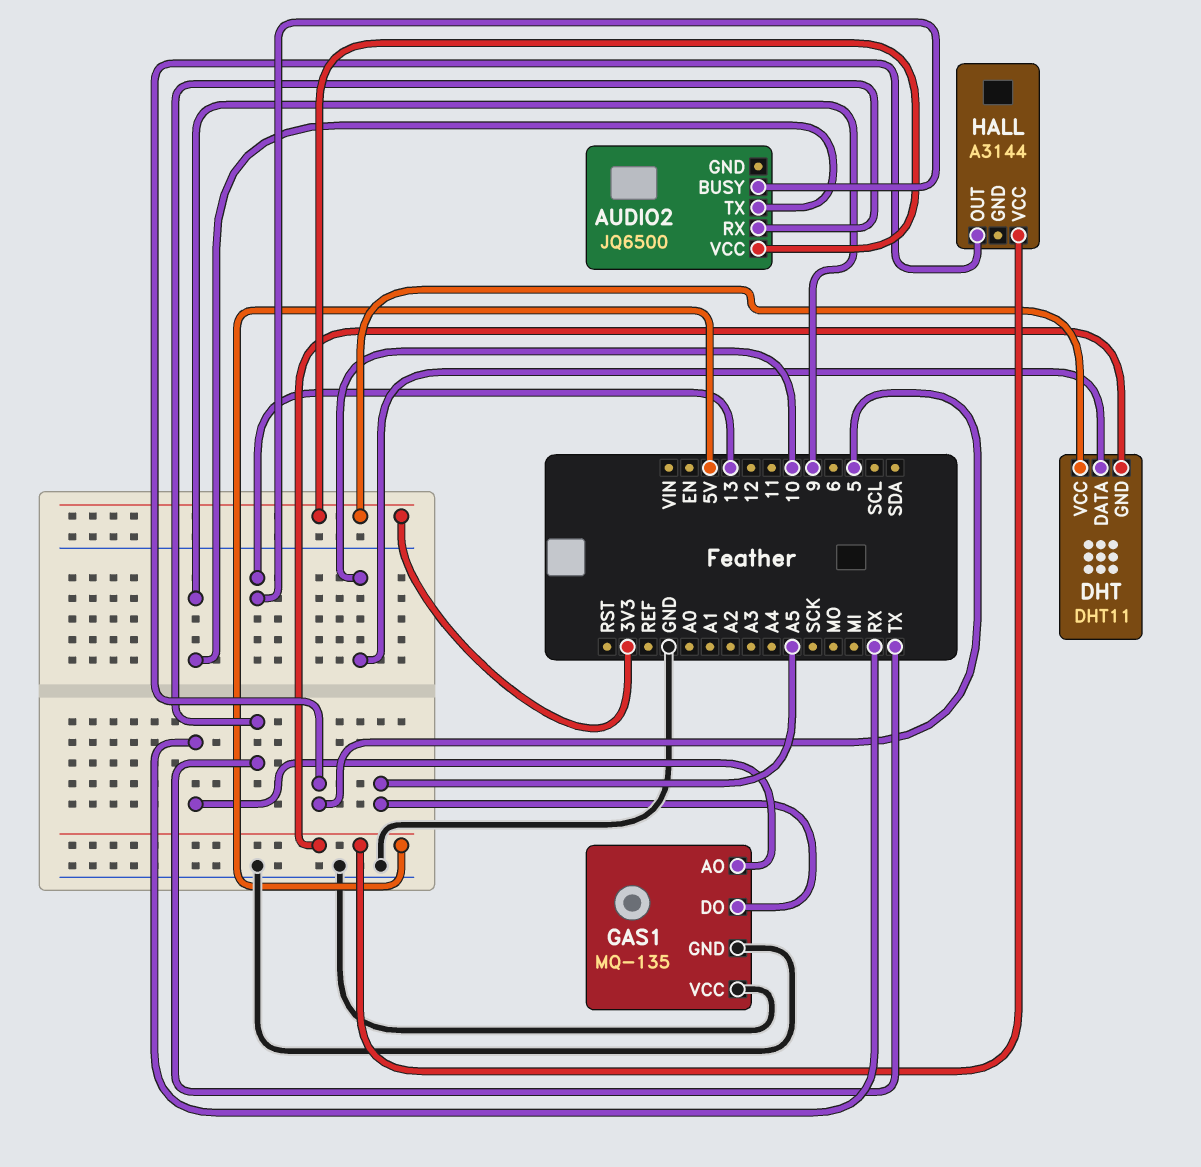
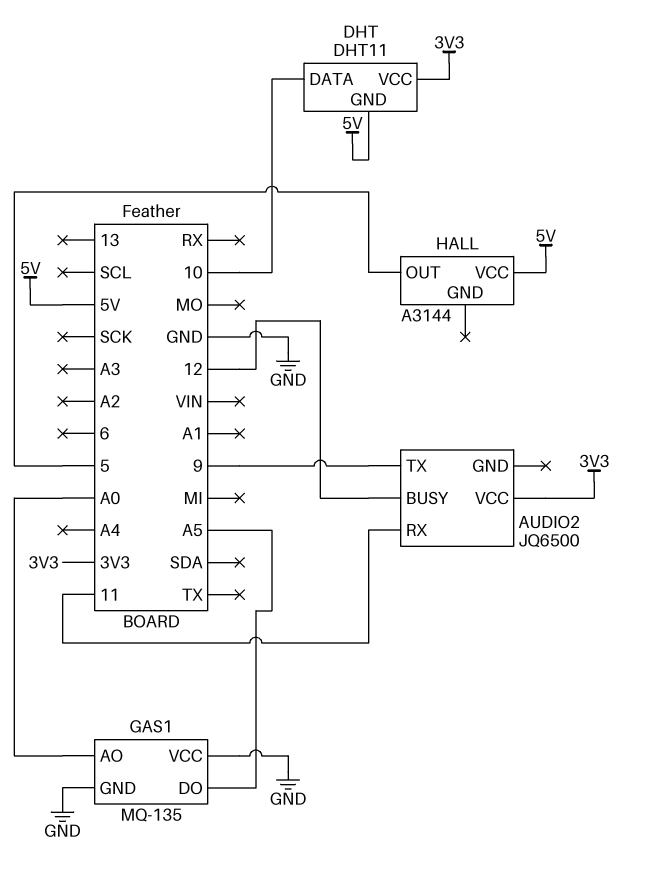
AUDIO2 pin BUSY: 13 -> 12
AUDIO2 pin RX: TX -> 11
GAS1 pin AO: RX -> A0

